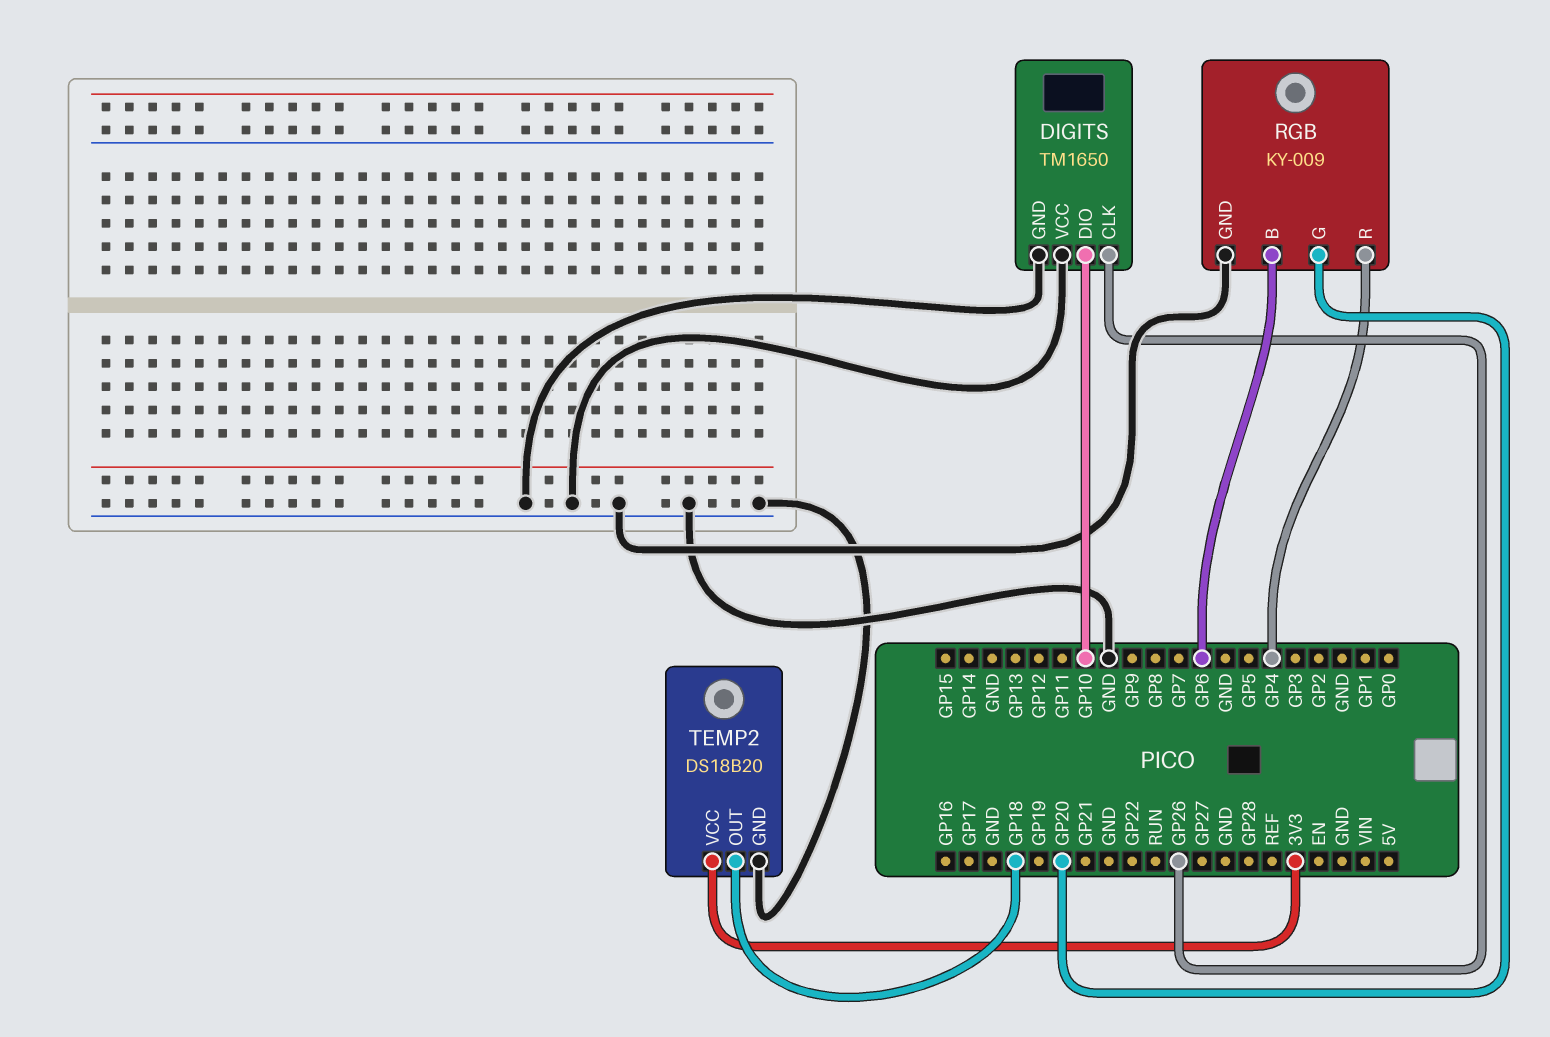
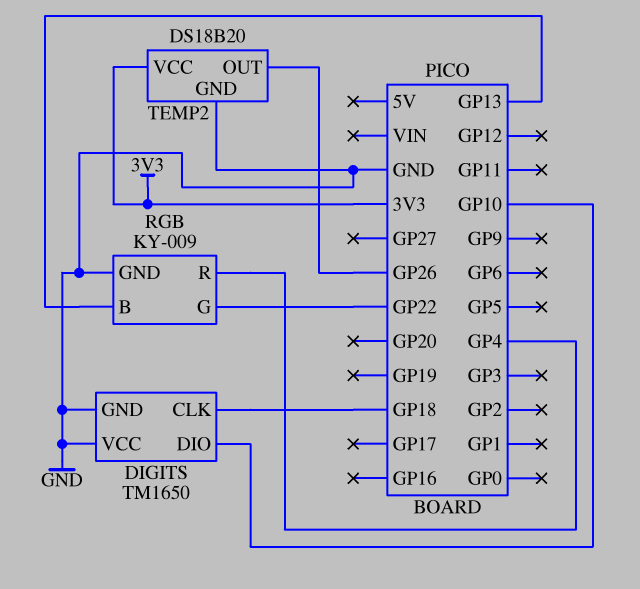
DIGITS pin CLK: GP26 -> GP18
RGB pin B: GP6 -> GP13
RGB pin G: GP20 -> GP22
TEMP2 pin OUT: GP18 -> GP26

